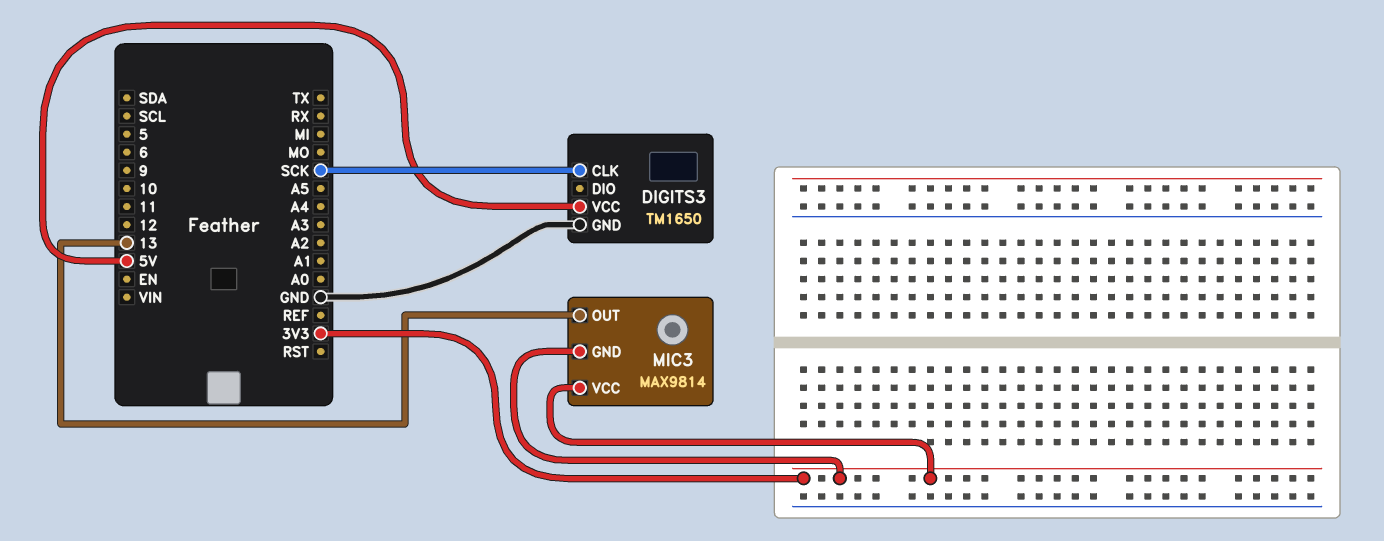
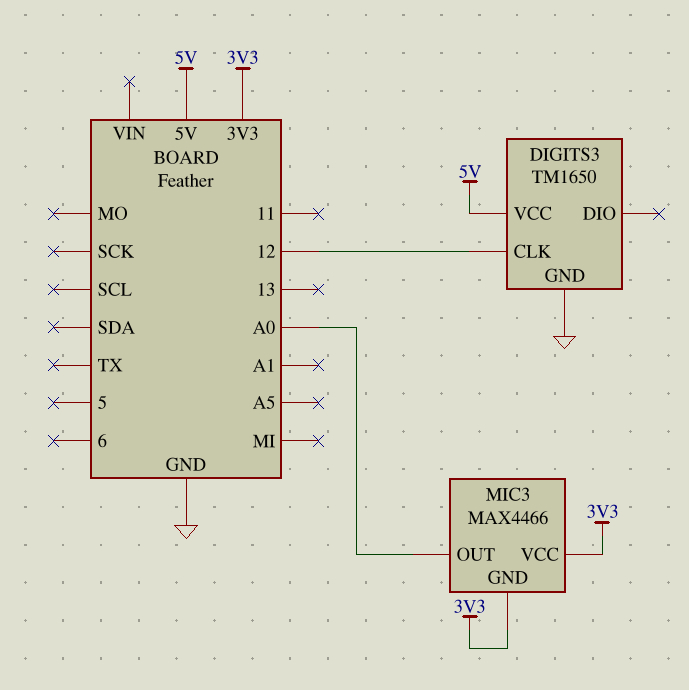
DIGITS3 pin CLK: SCK -> 12
MIC3: MAX9814 -> MAX4466
MIC3 pin OUT: 13 -> A0

